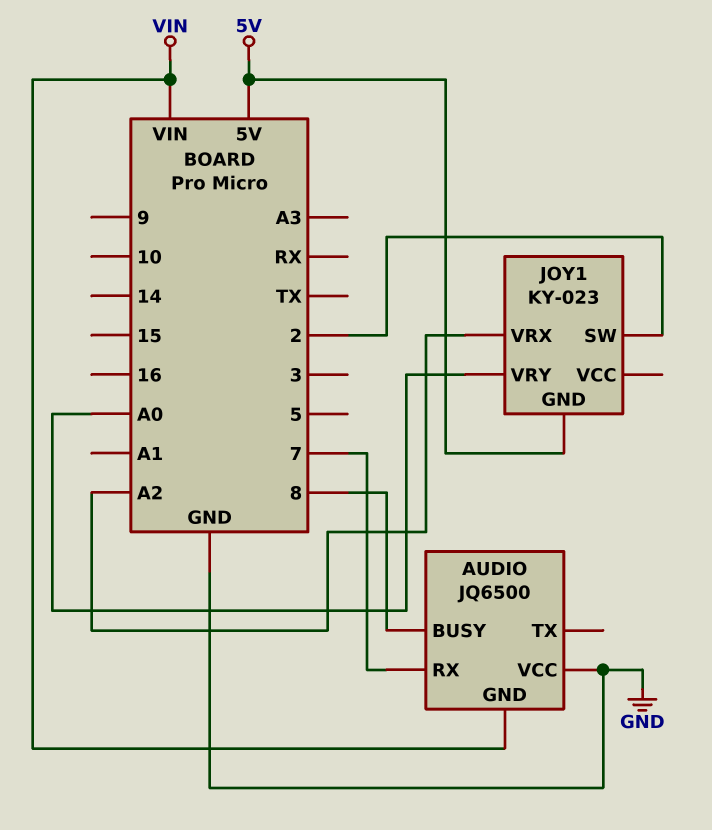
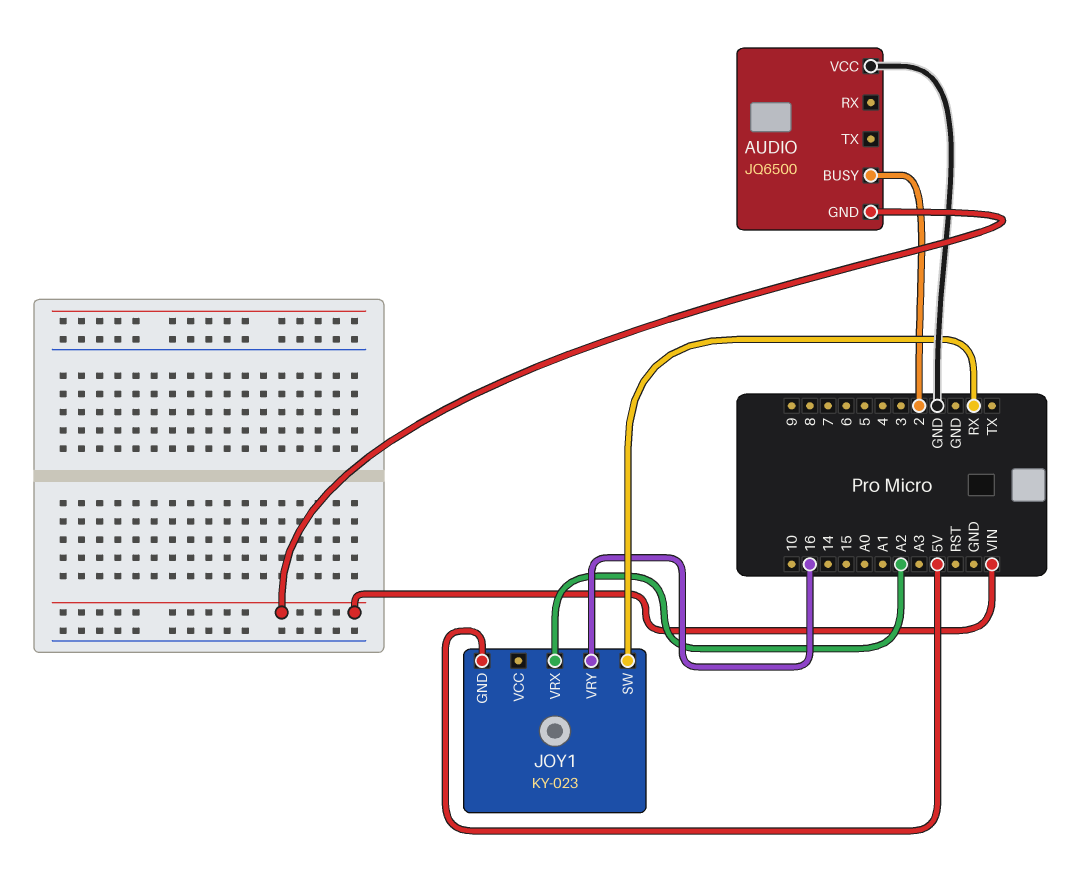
AUDIO pin BUSY: 8 -> 2
AUDIO pin RX: 7 -> none
JOY1 pin SW: 2 -> RX
JOY1 pin VRY: A0 -> 16

